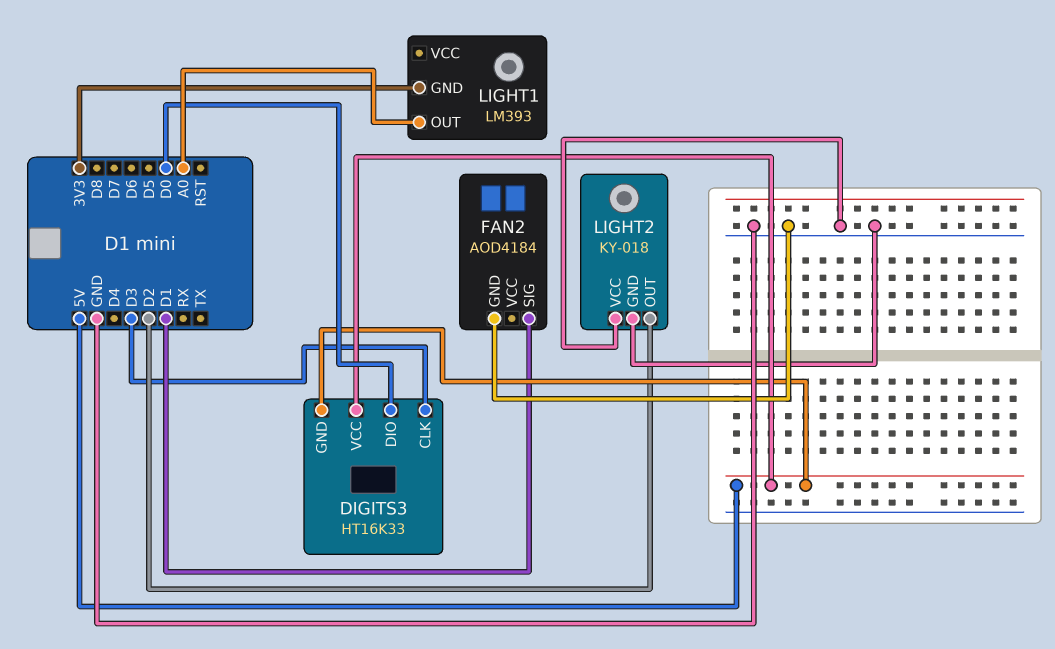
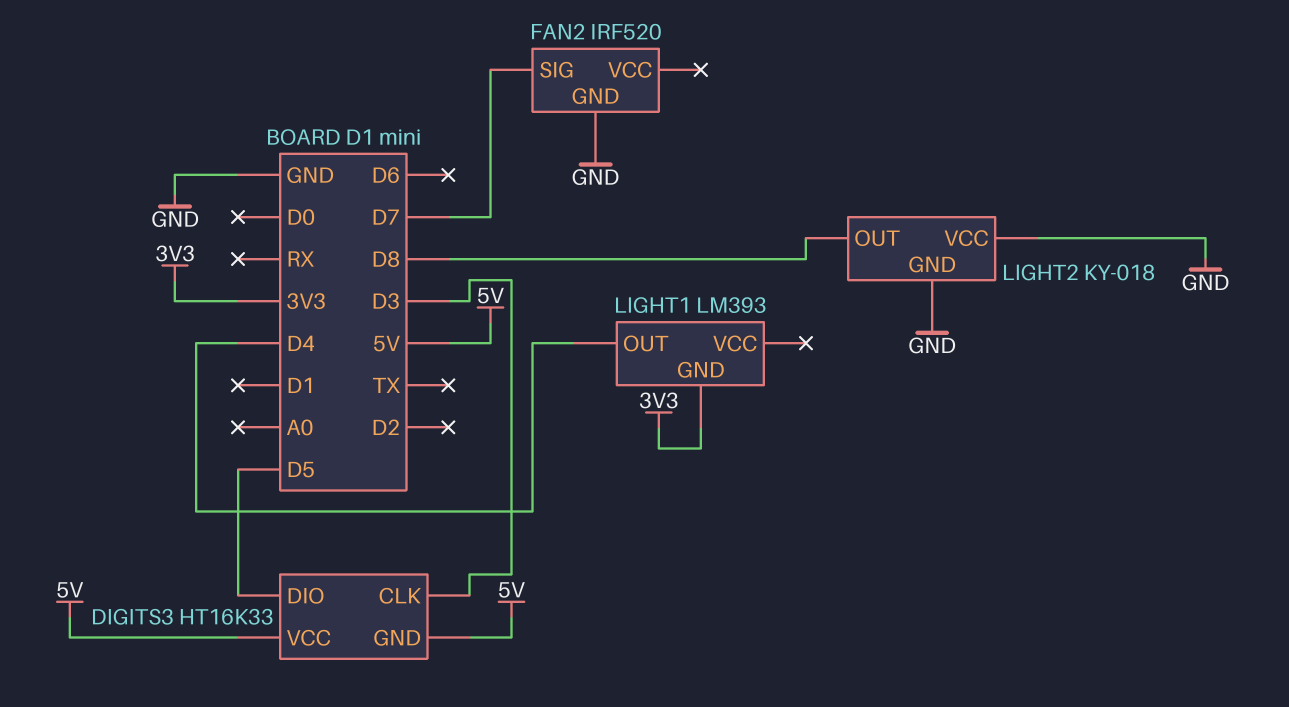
DIGITS3 pin DIO: D0 -> D5
FAN2: AOD4184 -> IRF520
FAN2 pin SIG: D1 -> D7
LIGHT1 pin OUT: A0 -> D4
LIGHT2 pin OUT: D2 -> D8

